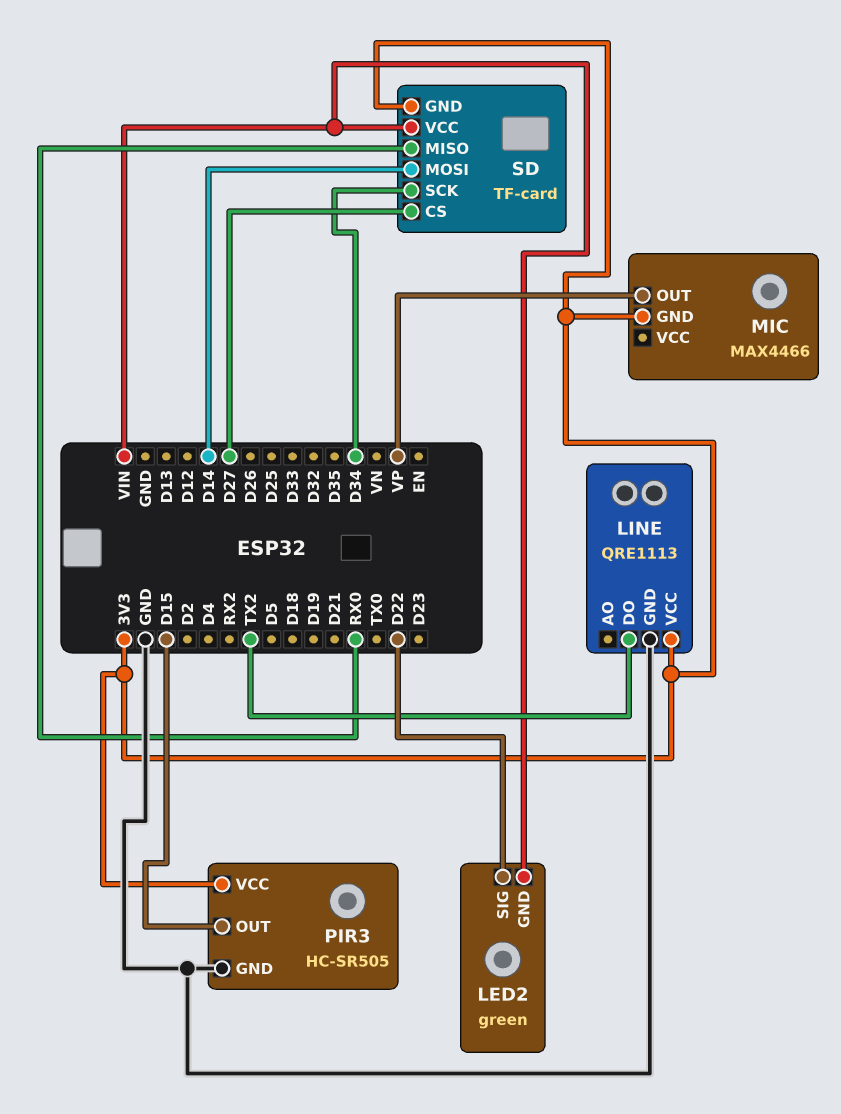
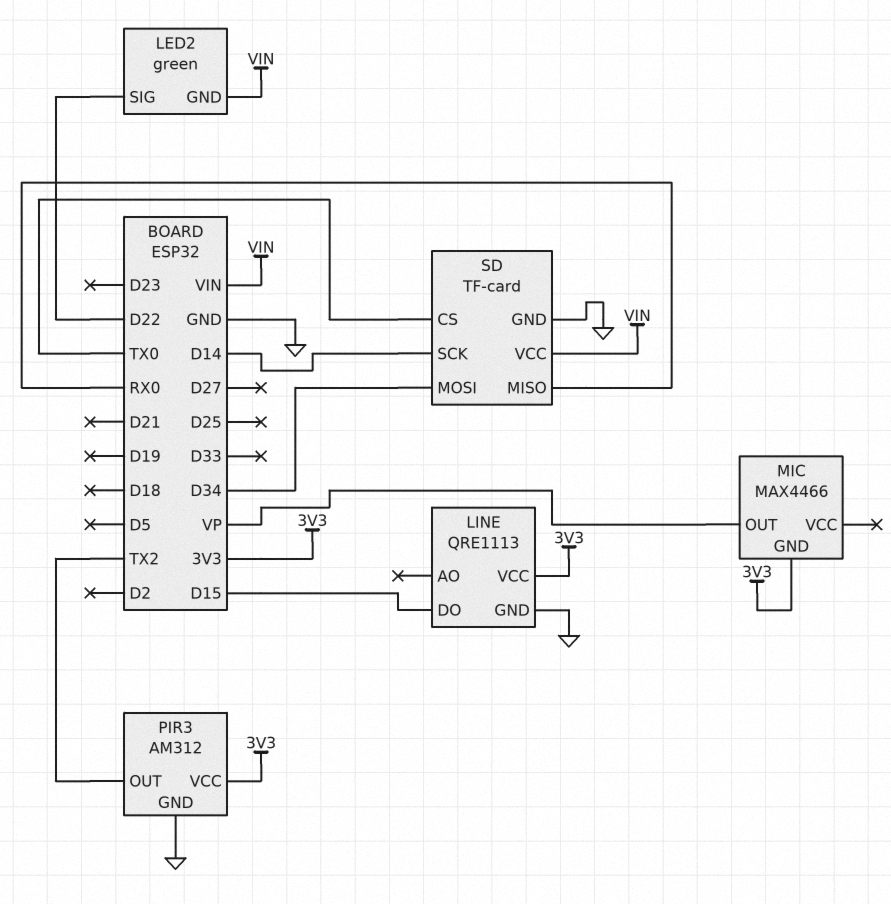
LINE pin DO: TX2 -> D15
PIR3: HC-SR505 -> AM312
PIR3 pin OUT: D15 -> TX2
SD pin CS: D27 -> TX0
SD pin GND: 3V3 -> GND
SD pin MOSI: D14 -> D34
SD pin SCK: D34 -> D14

